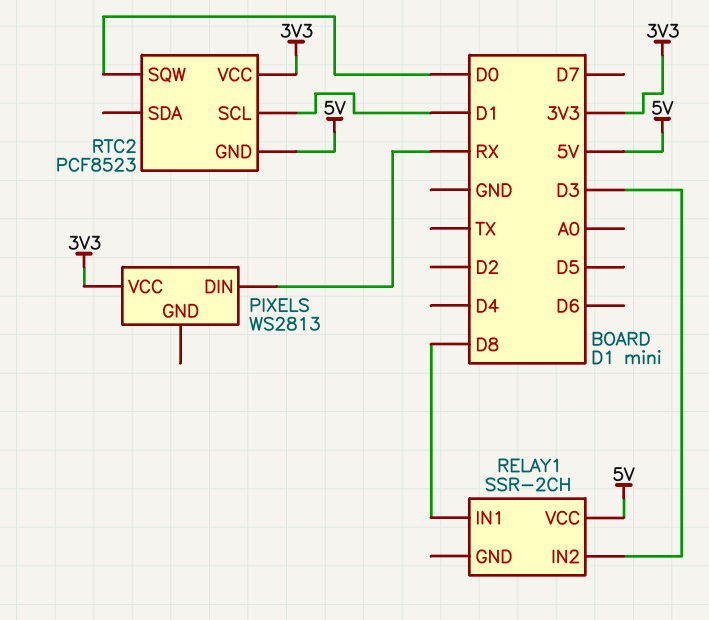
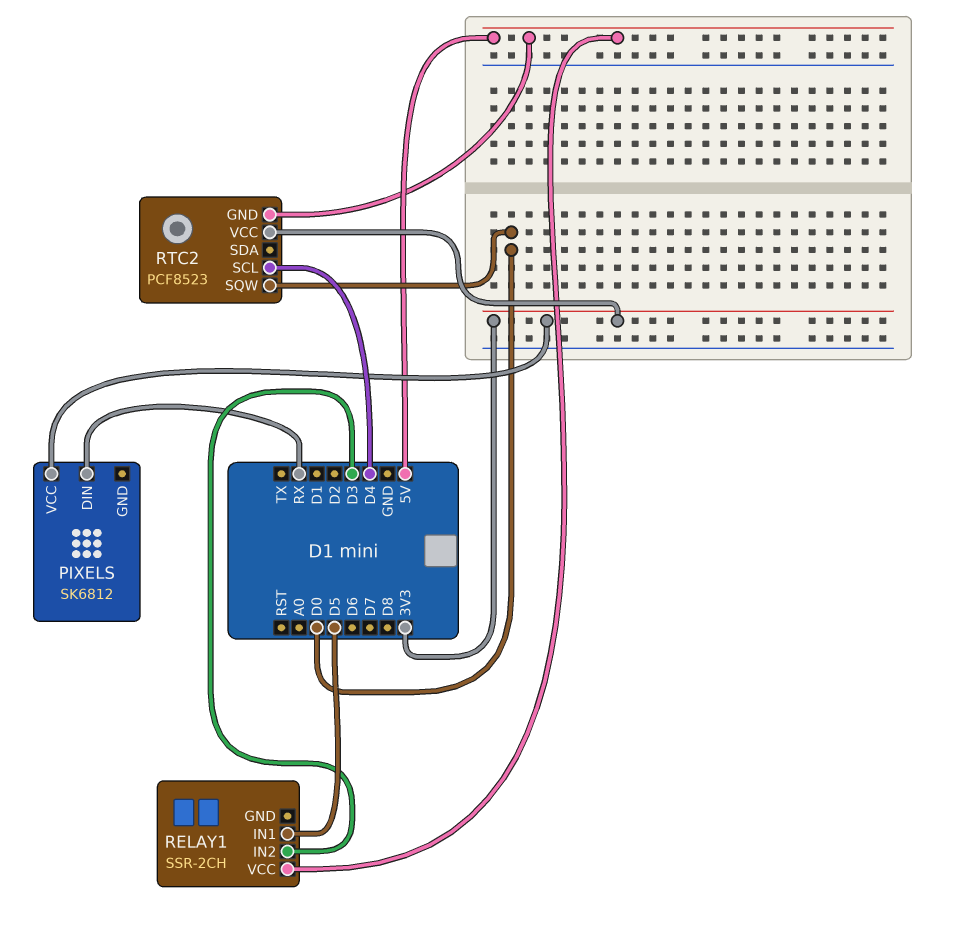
PIXELS: WS2813 -> SK6812
RELAY1 pin IN1: D8 -> D5
RTC2 pin SCL: D1 -> D4

